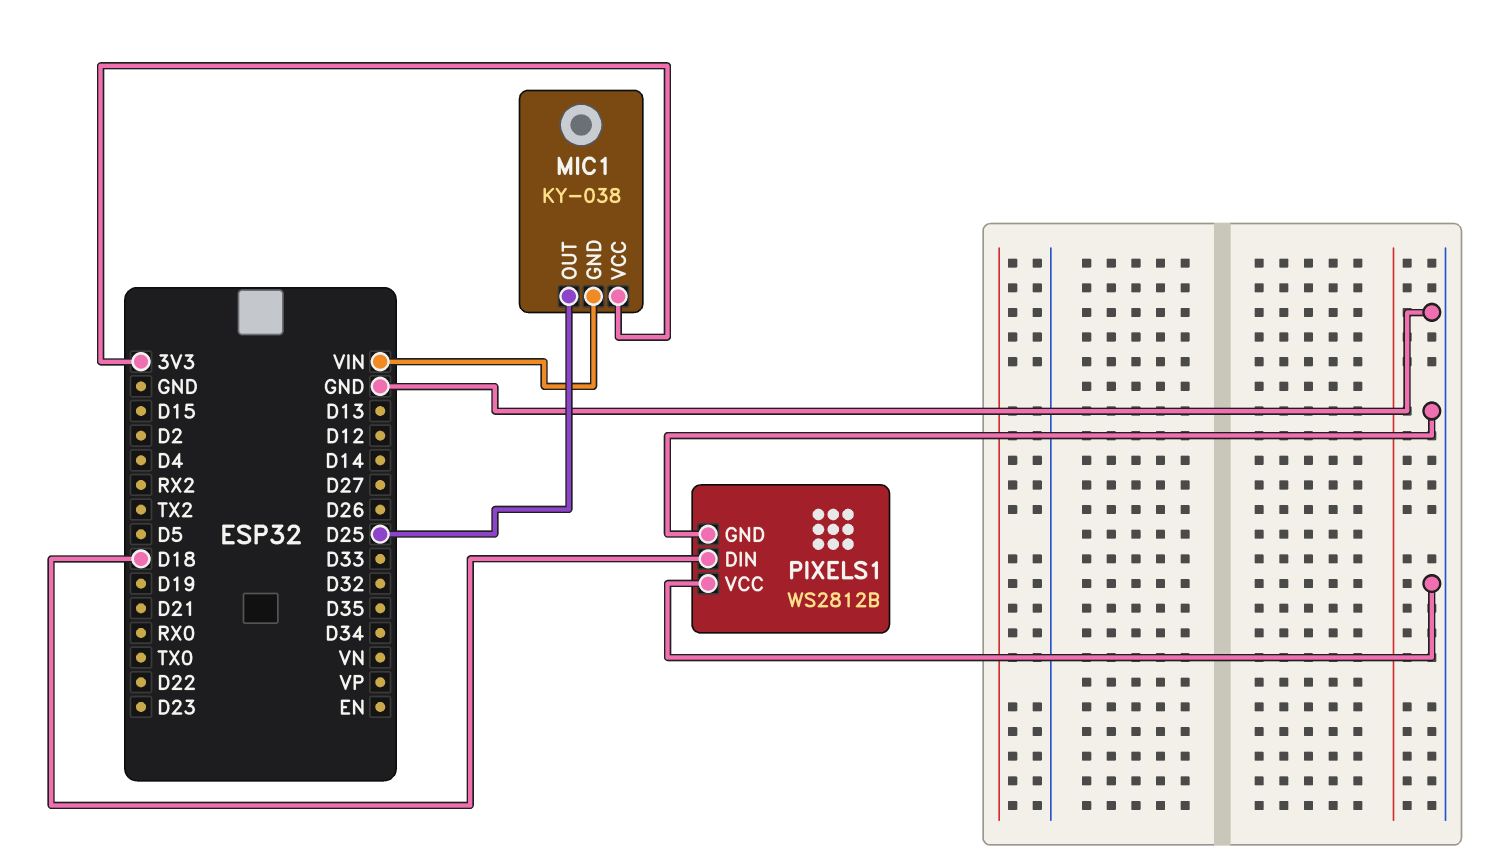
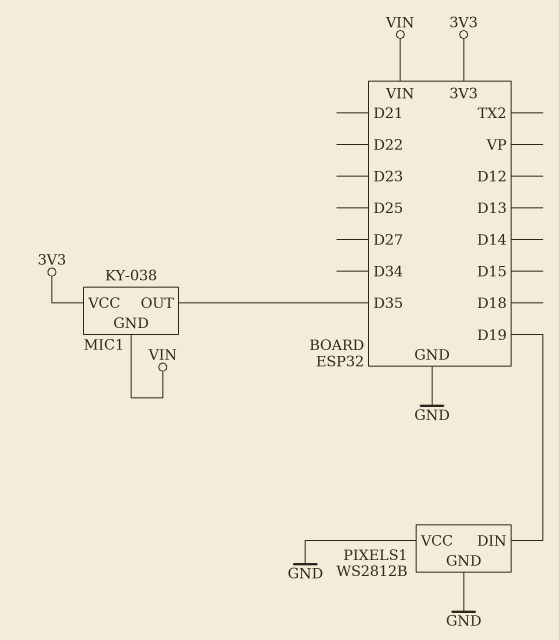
MIC1 pin OUT: D25 -> D35
PIXELS1 pin DIN: D18 -> D19

